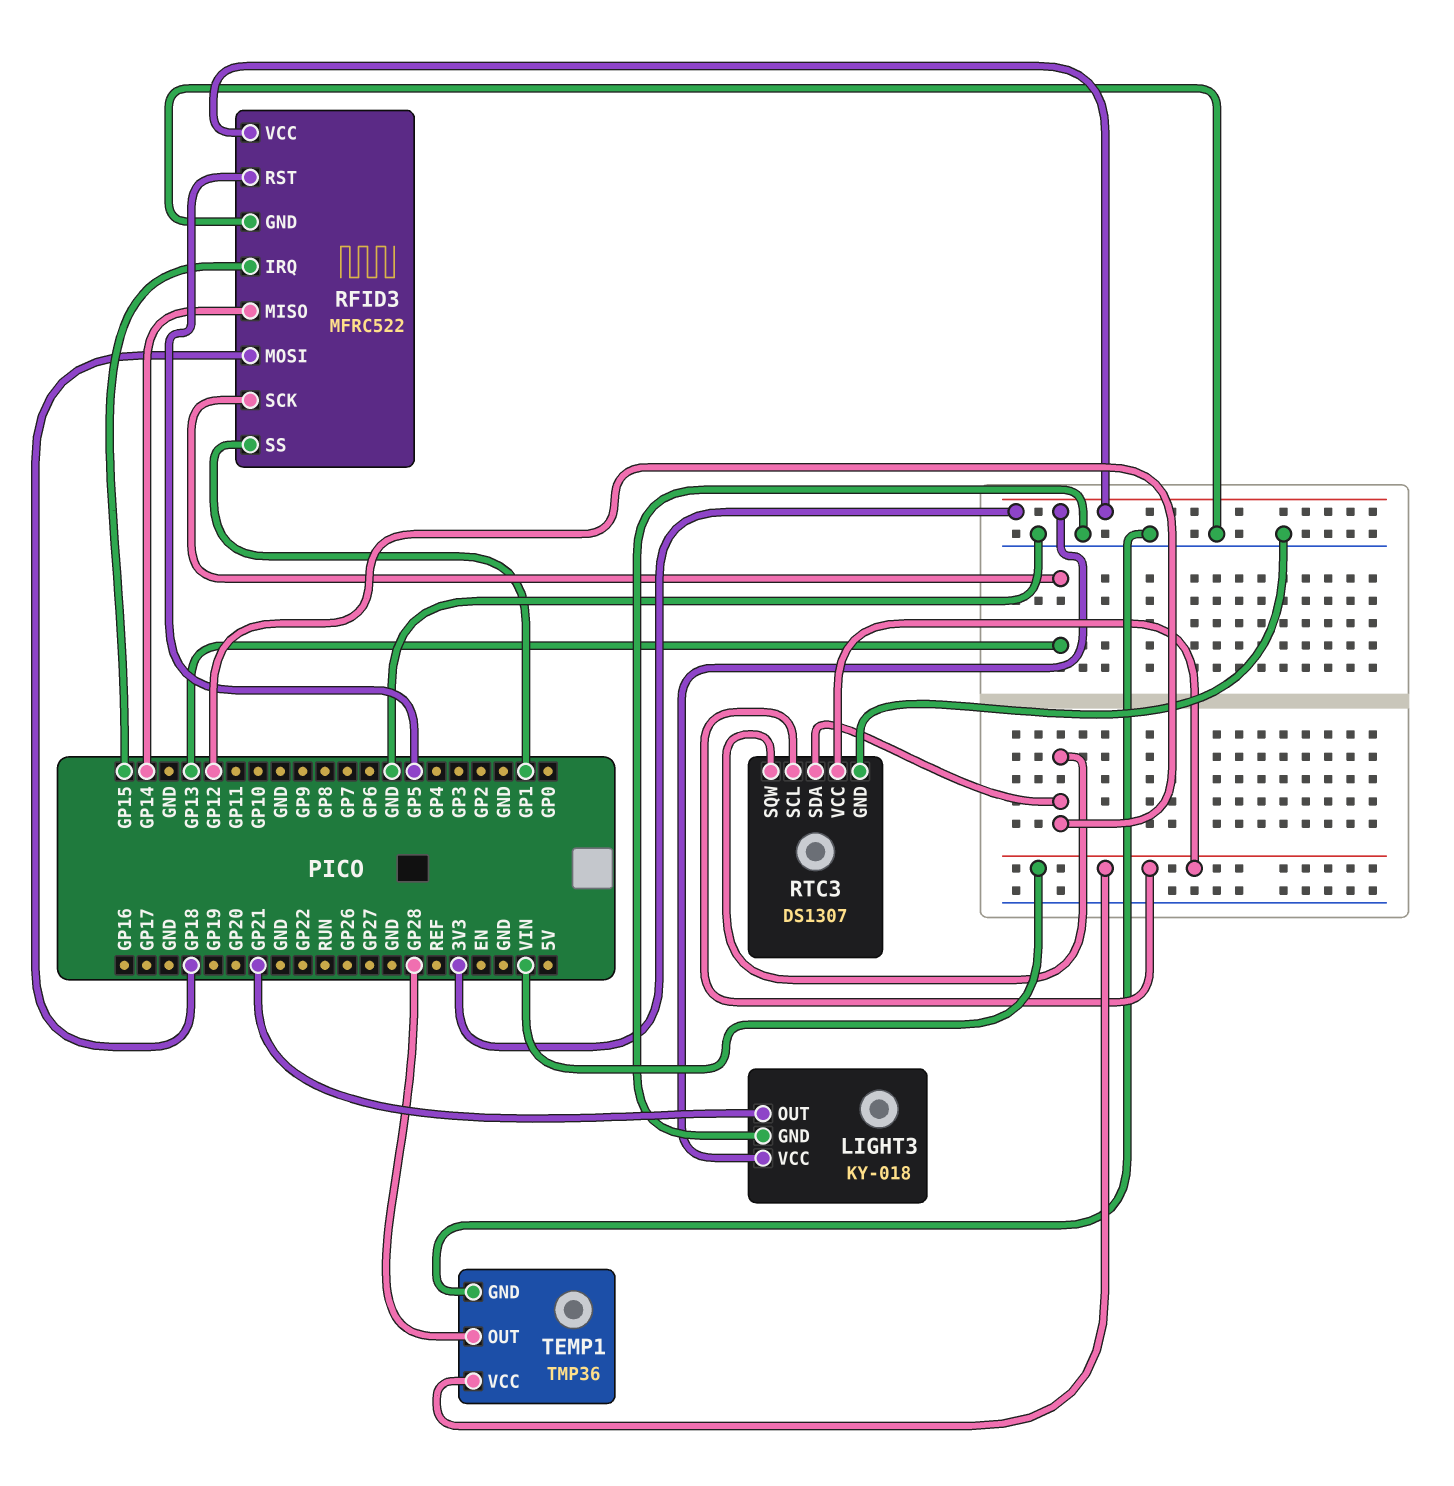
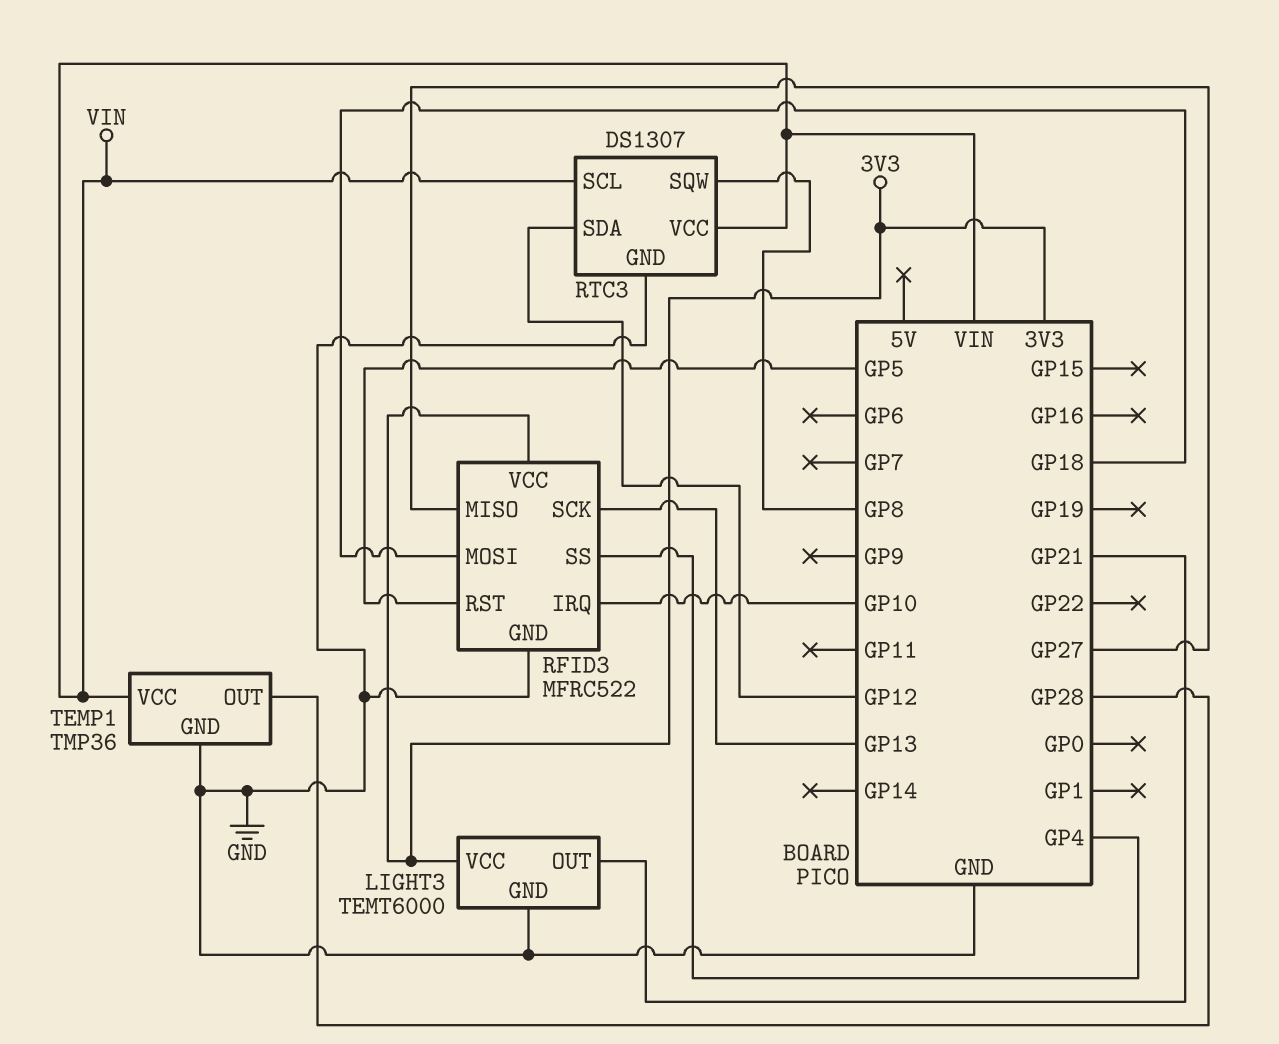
LIGHT3: KY-018 -> TEMT6000
RFID3 pin IRQ: GP15 -> GP10
RFID3 pin MISO: GP14 -> GP27
RFID3 pin SS: GP1 -> GP4
RTC3 pin SQW: GP12 -> GP8

